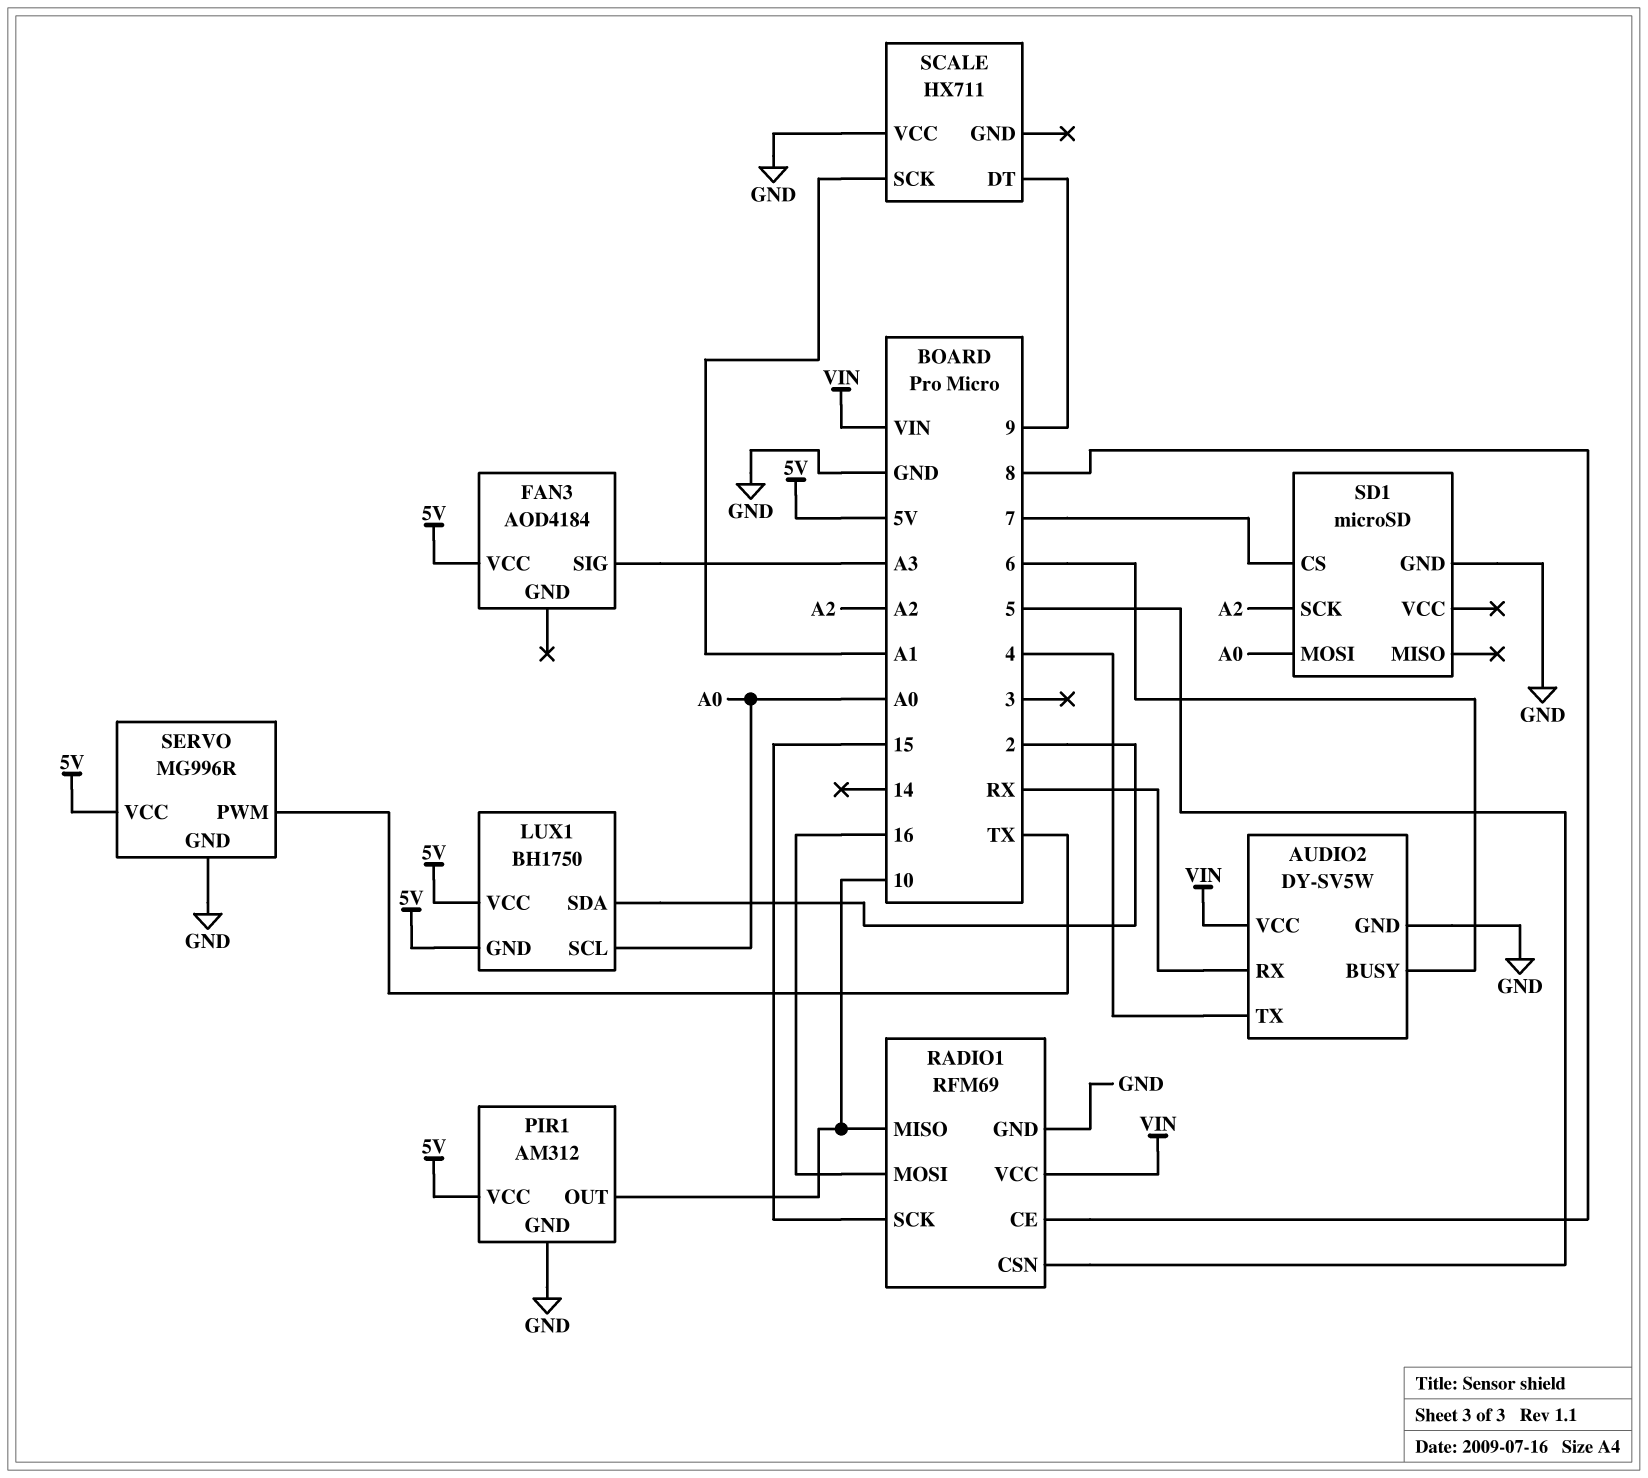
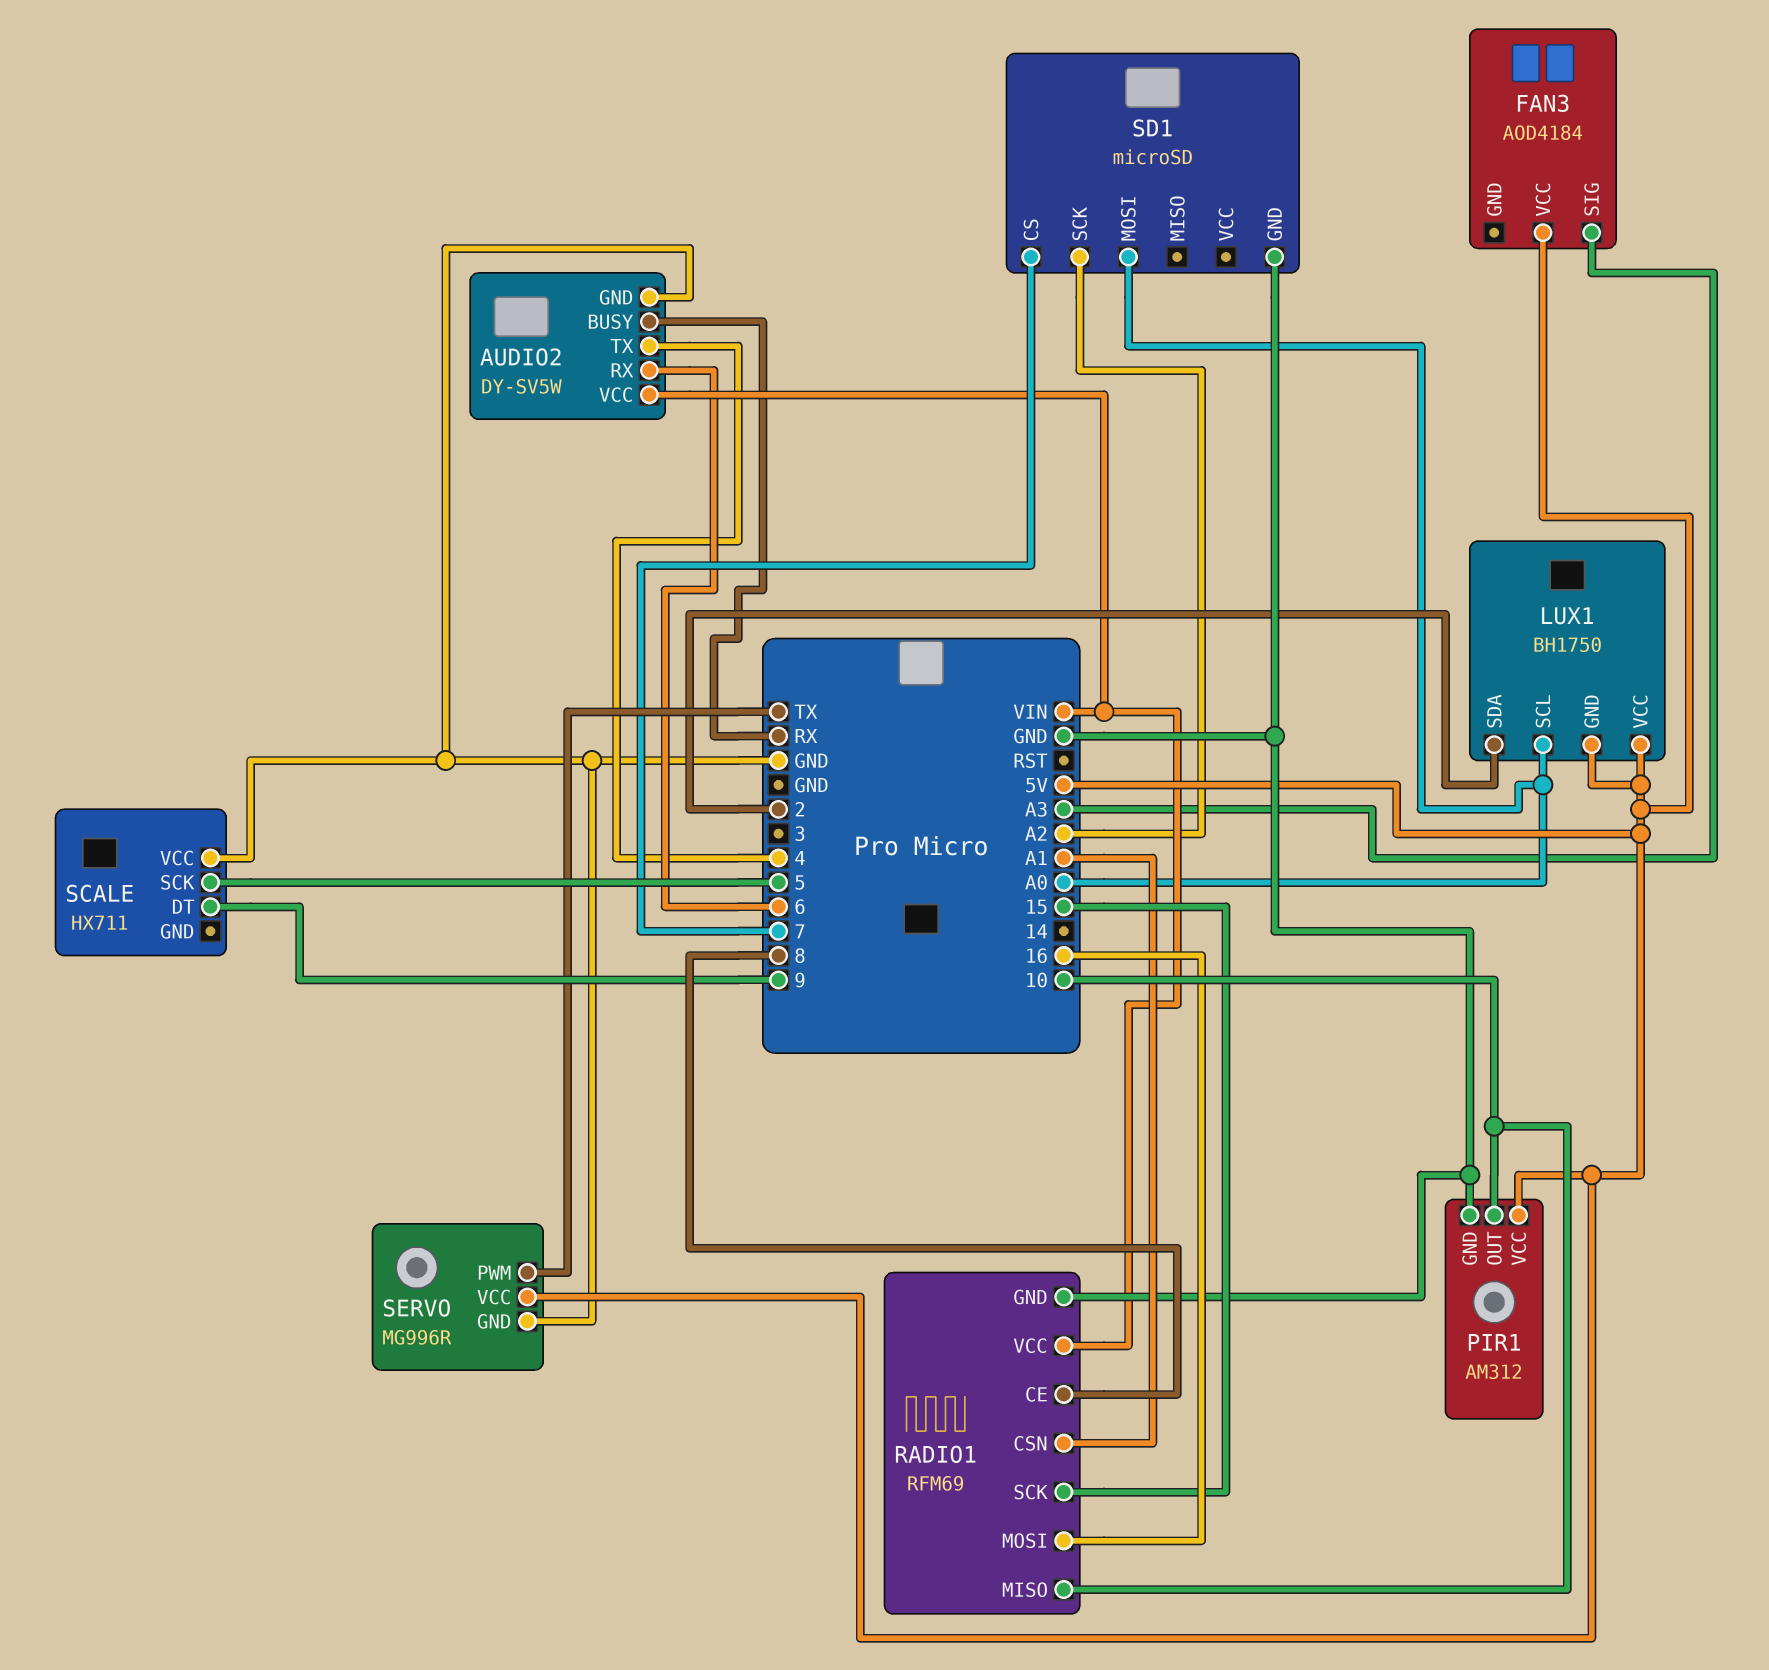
AUDIO2 pin BUSY: 6 -> RX
AUDIO2 pin RX: RX -> 6
RADIO1 pin CSN: 5 -> A1
SCALE pin SCK: A1 -> 5

